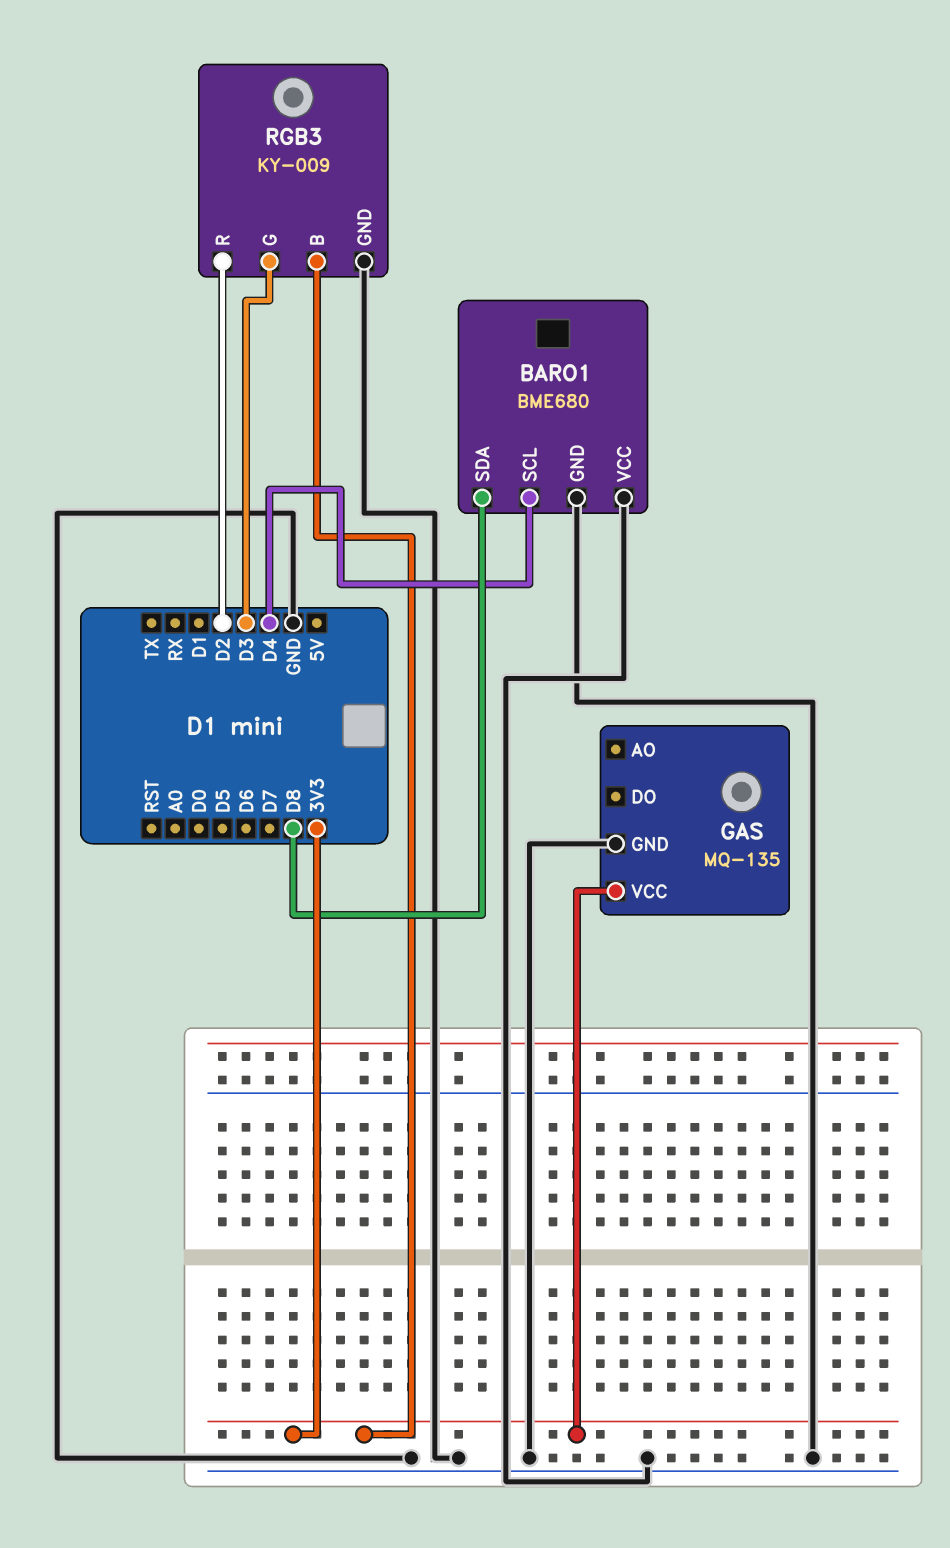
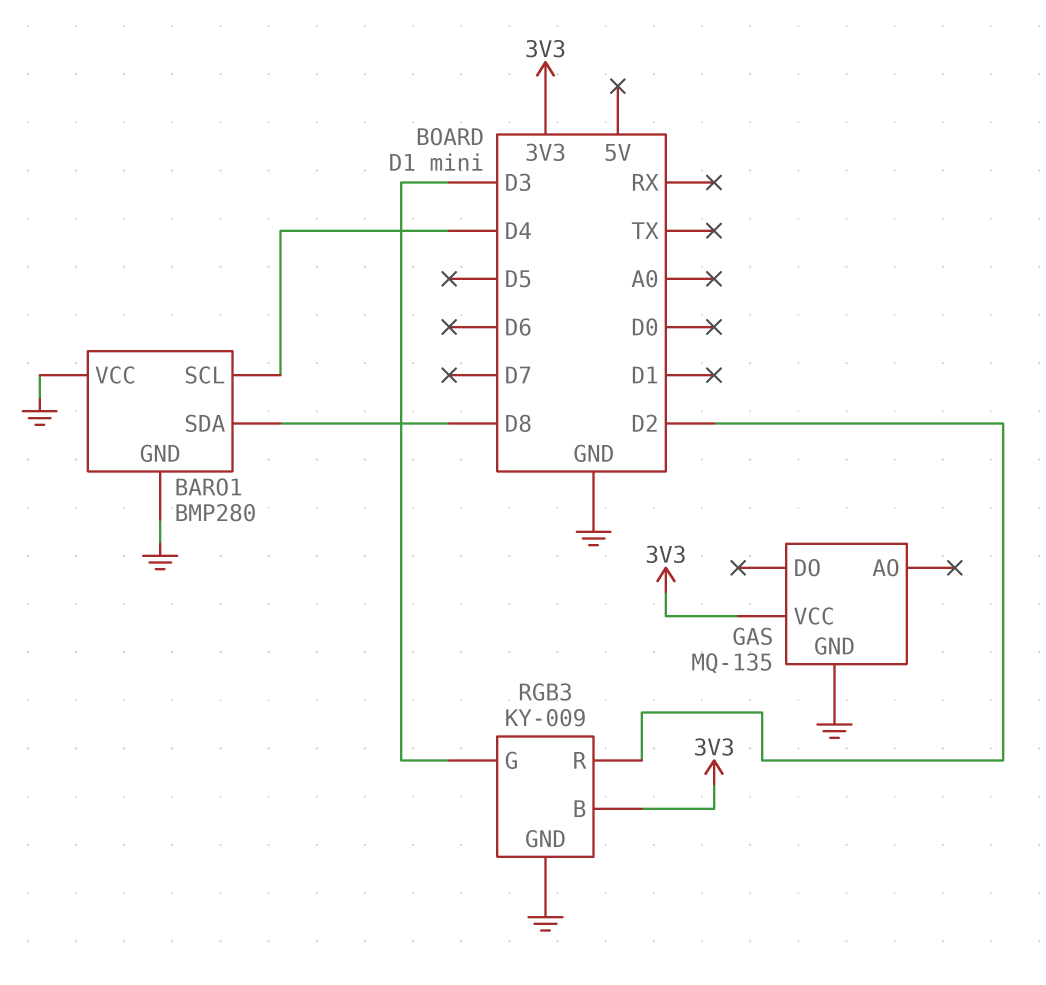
BARO1: BME680 -> BMP280

